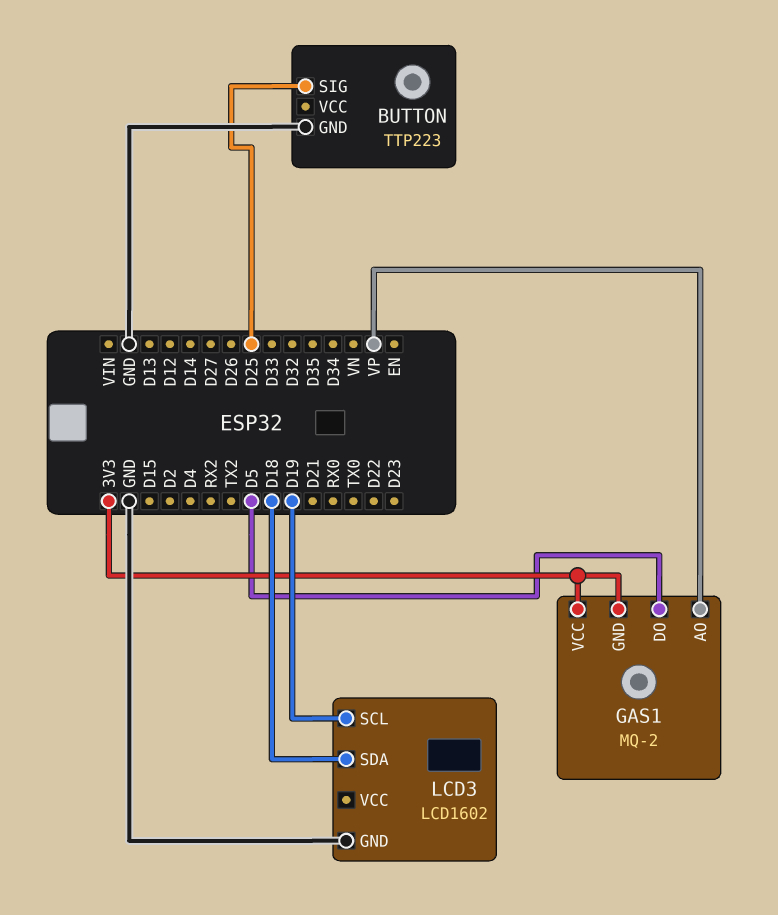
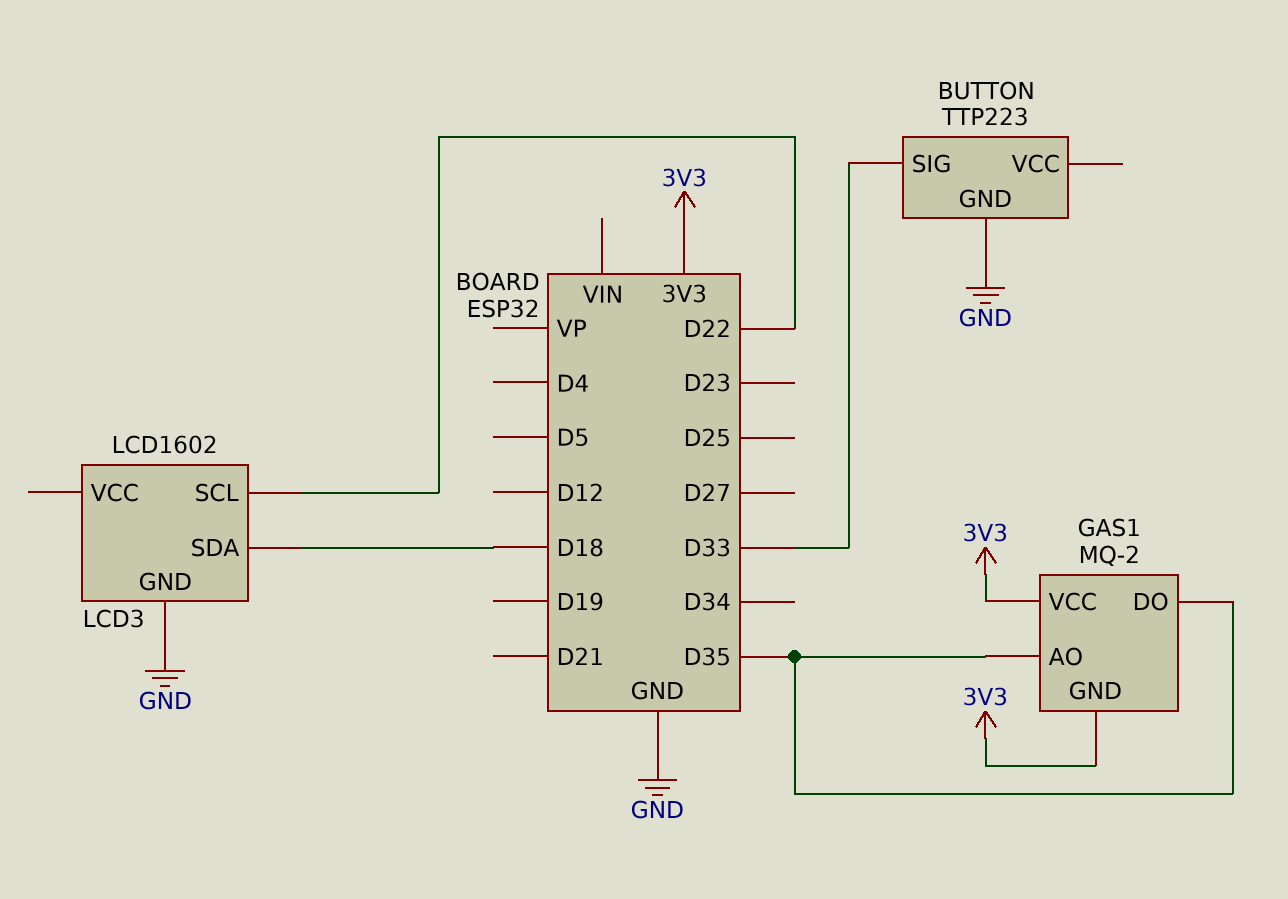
BUTTON pin SIG: D25 -> D33
GAS1 pin AO: VP -> D35
GAS1 pin DO: D5 -> D35
LCD3 pin SCL: D19 -> D22

